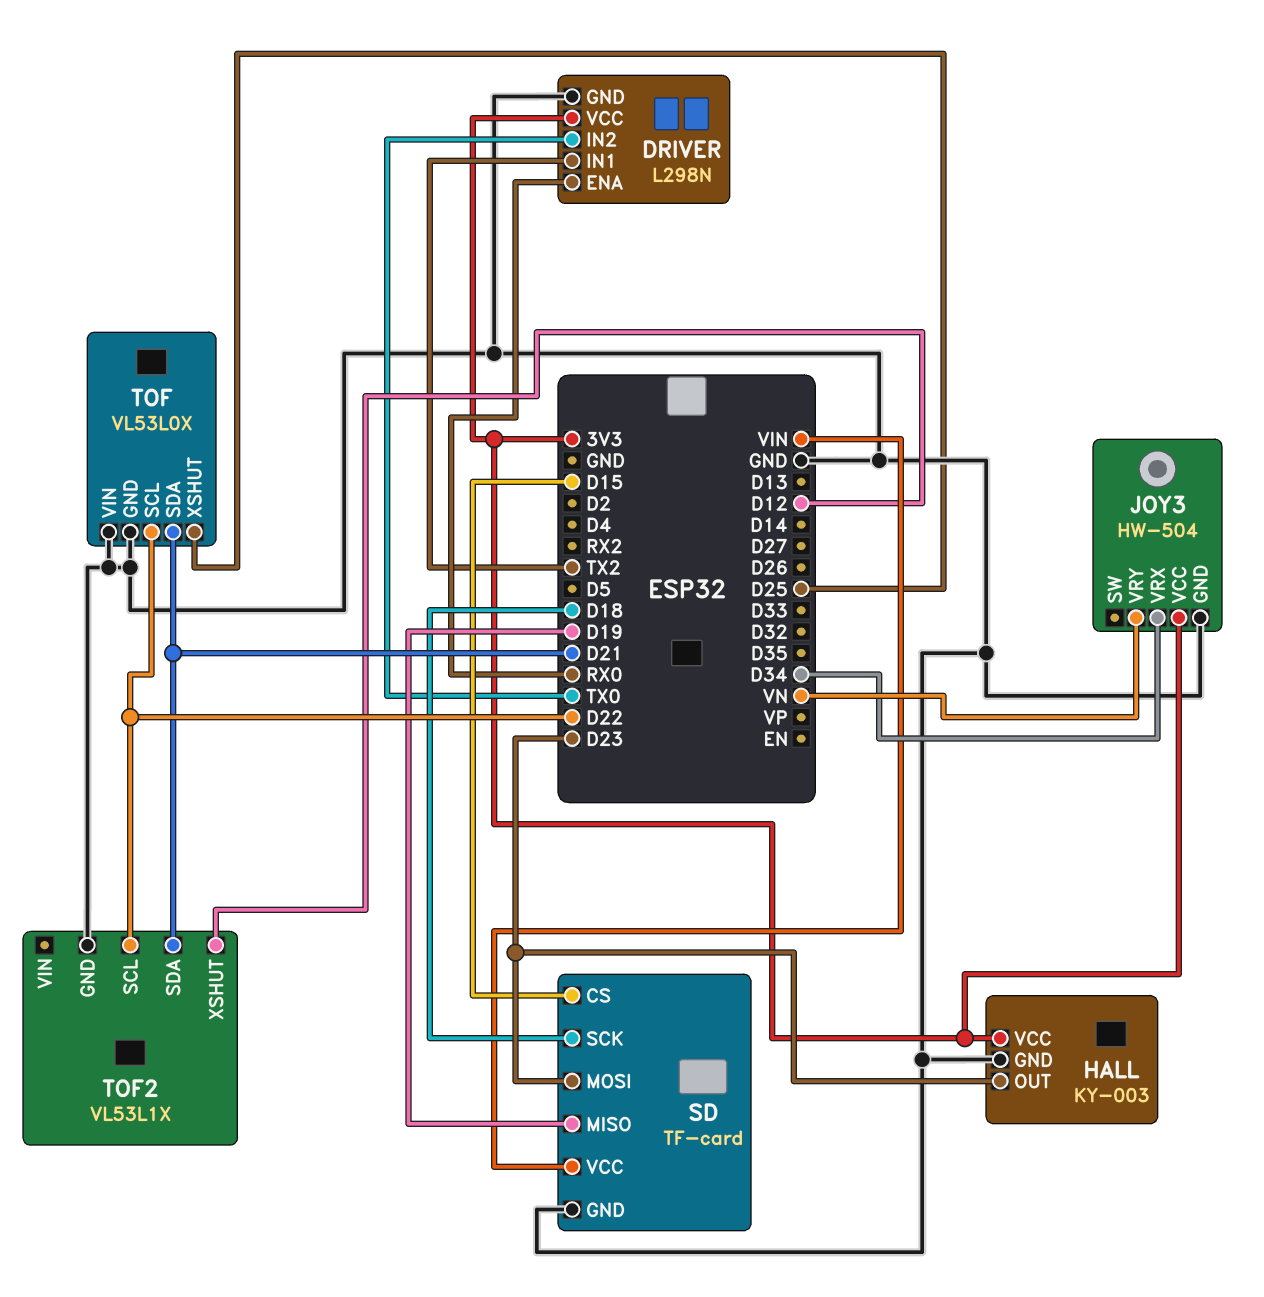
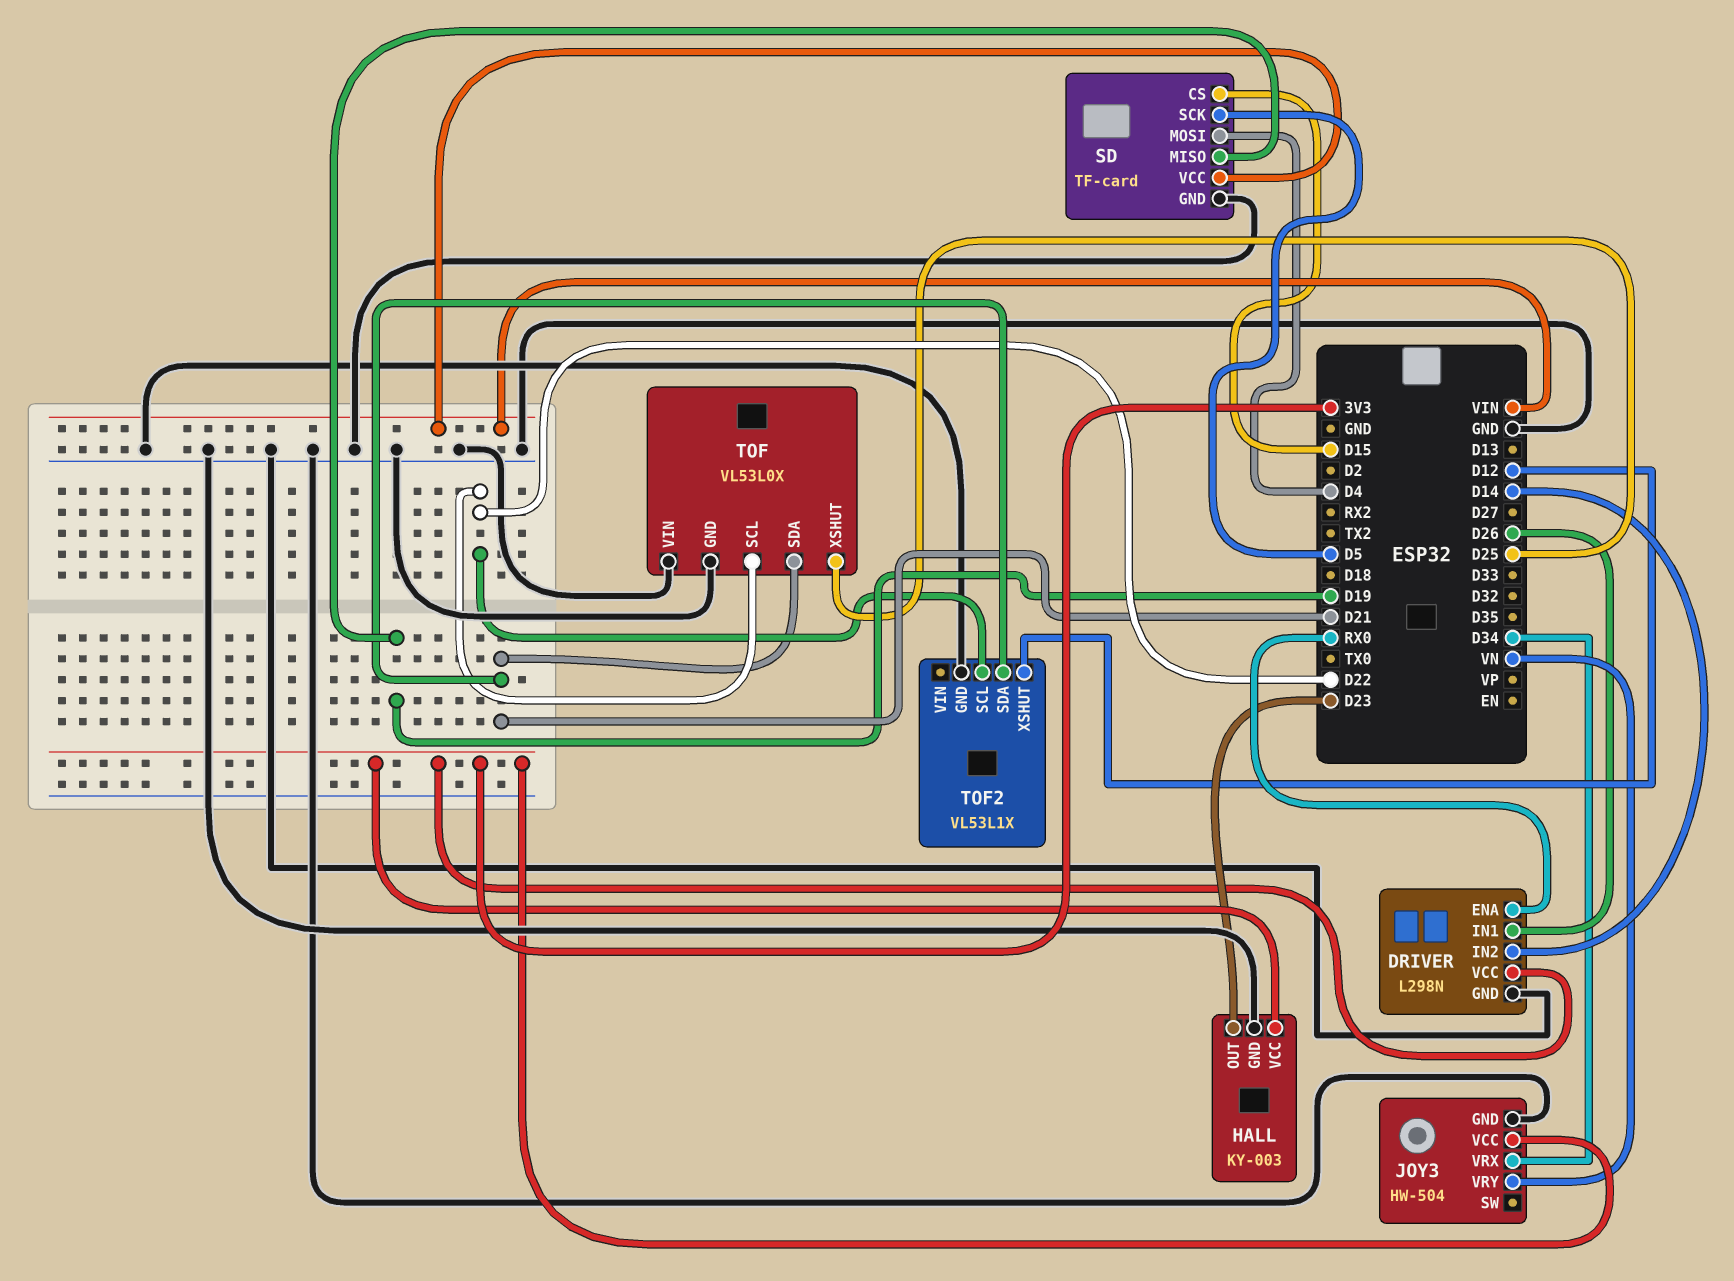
DRIVER pin IN1: TX2 -> D26
DRIVER pin IN2: TX0 -> D14
SD pin MOSI: D23 -> D4
SD pin SCK: D18 -> D5

